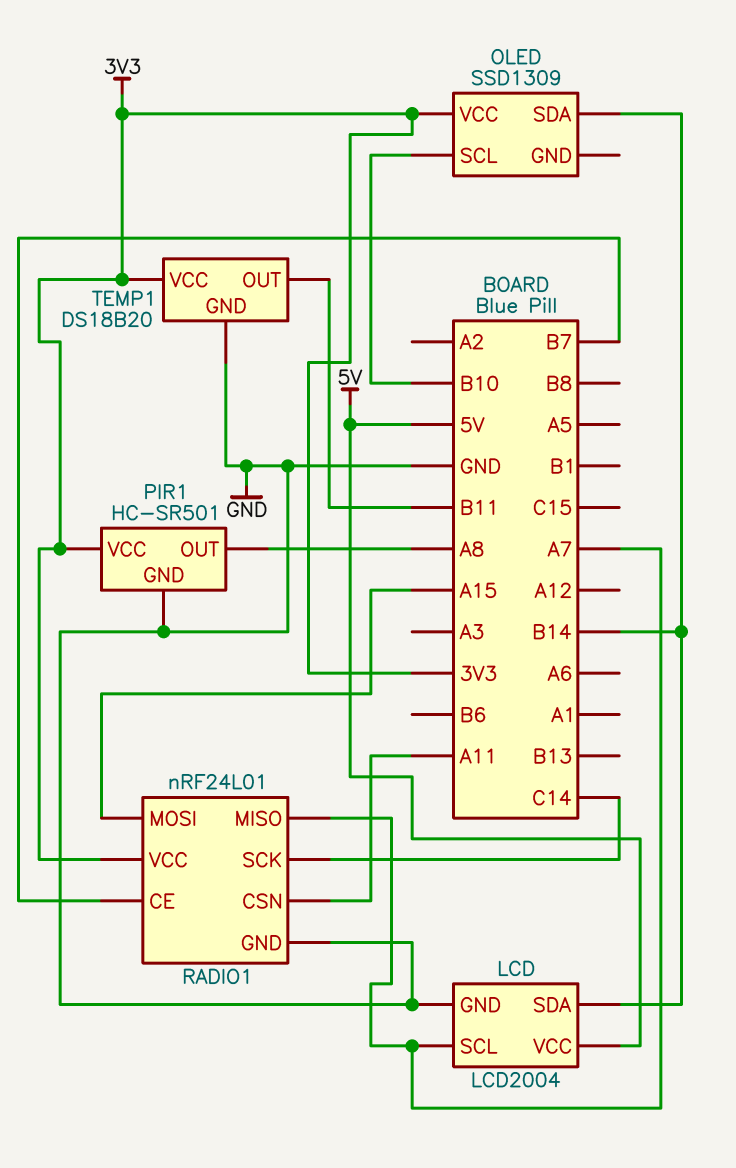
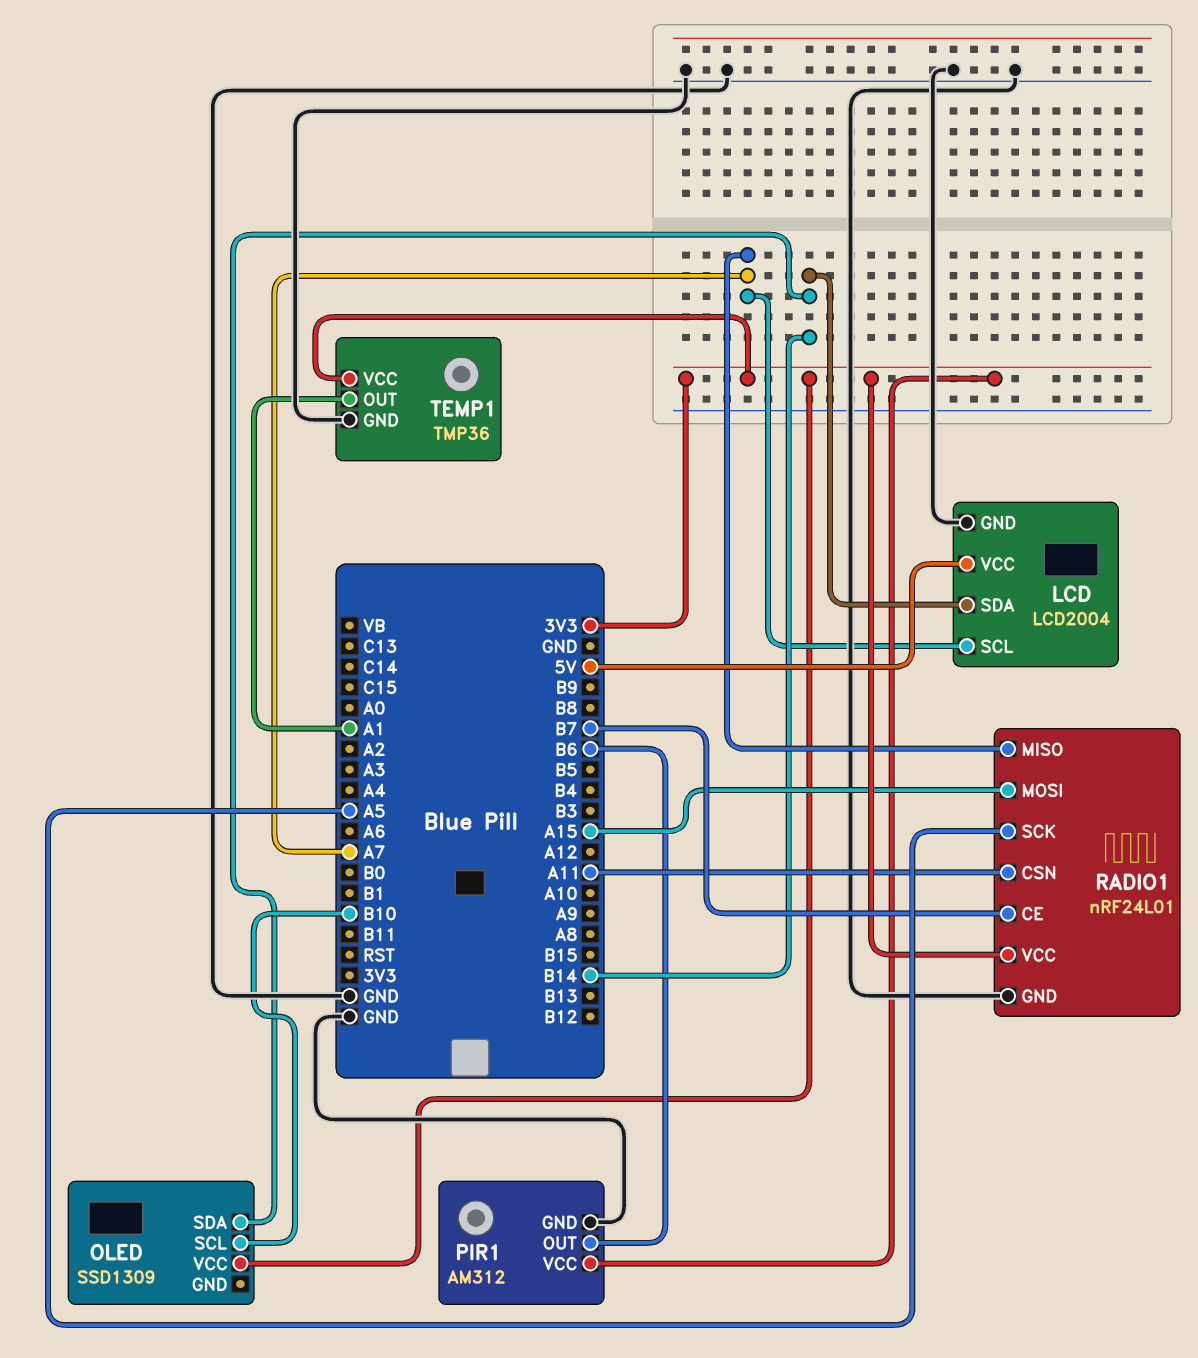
PIR1: HC-SR501 -> AM312
PIR1 pin OUT: A8 -> B6
RADIO1 pin SCK: C14 -> A5
TEMP1: DS18B20 -> TMP36
TEMP1 pin OUT: B11 -> A1

